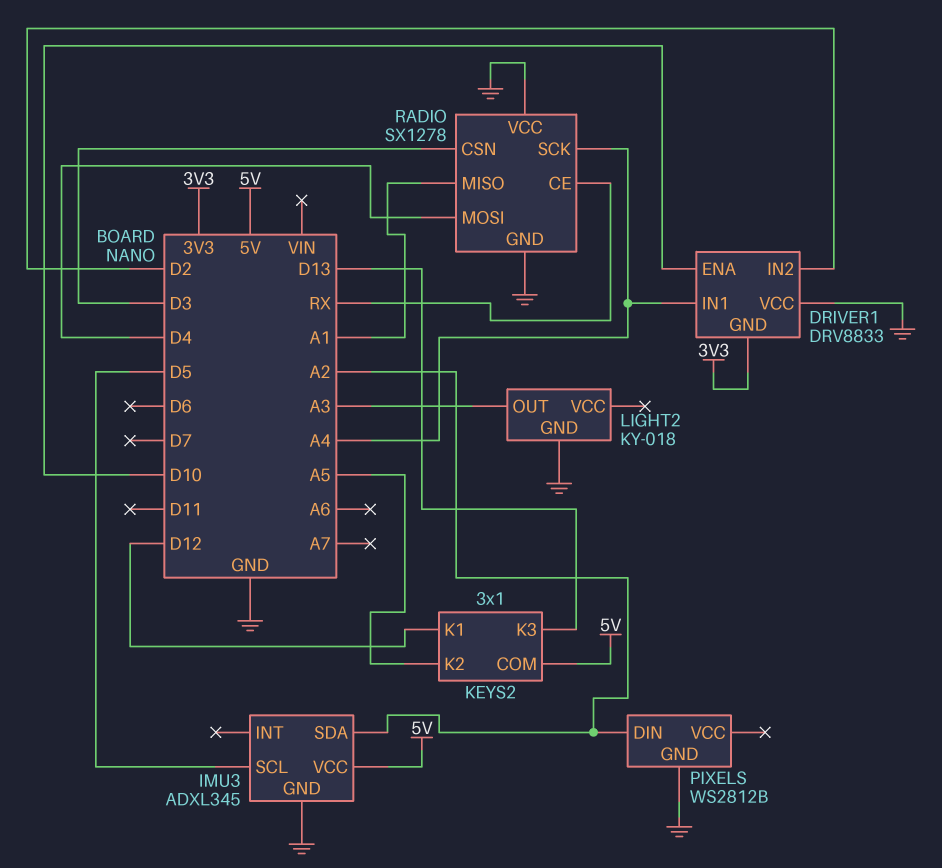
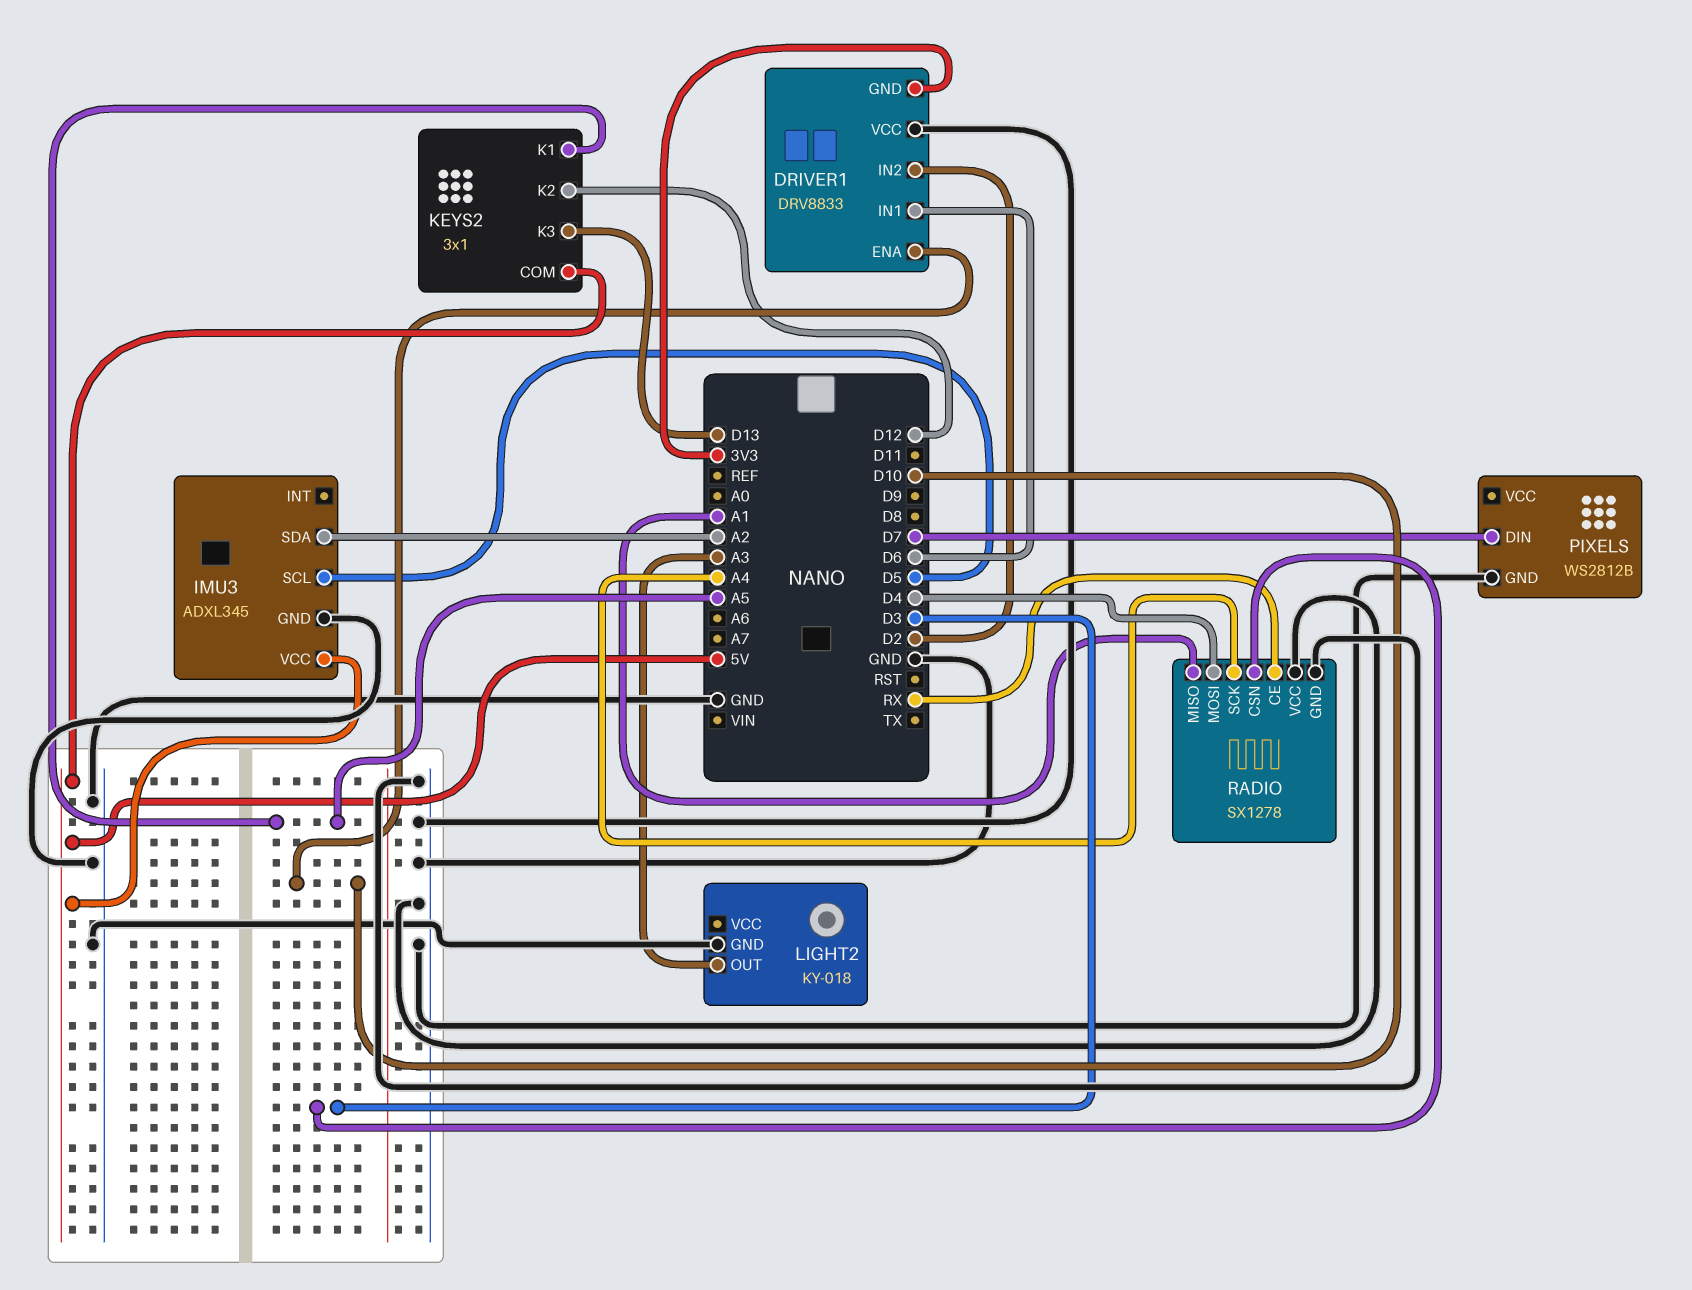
DRIVER1 pin IN1: A4 -> D6
KEYS2 pin K1: D12 -> A5
KEYS2 pin K2: A5 -> D12
PIXELS pin DIN: A2 -> D7

